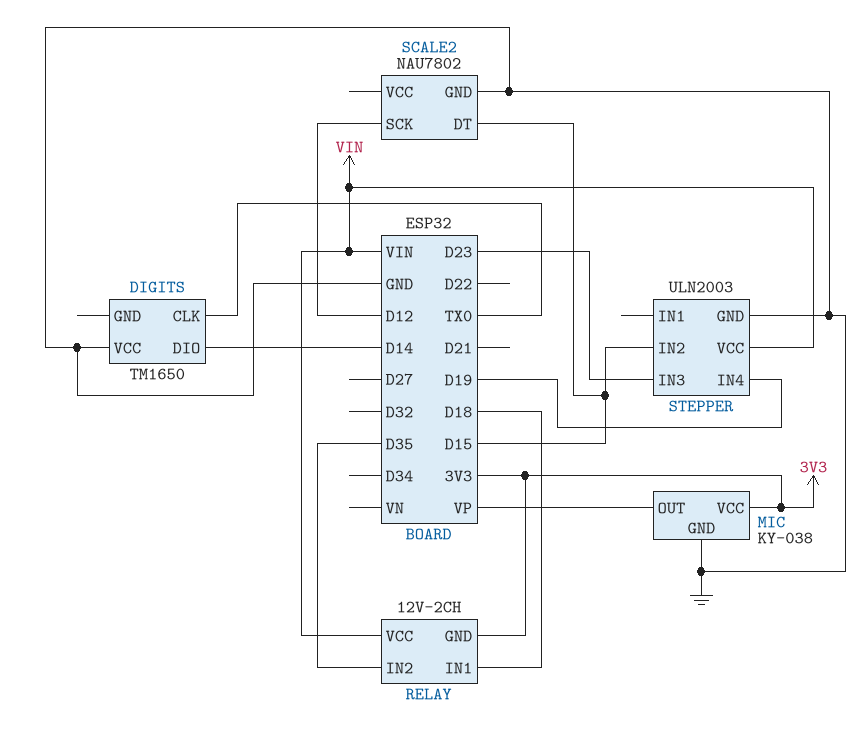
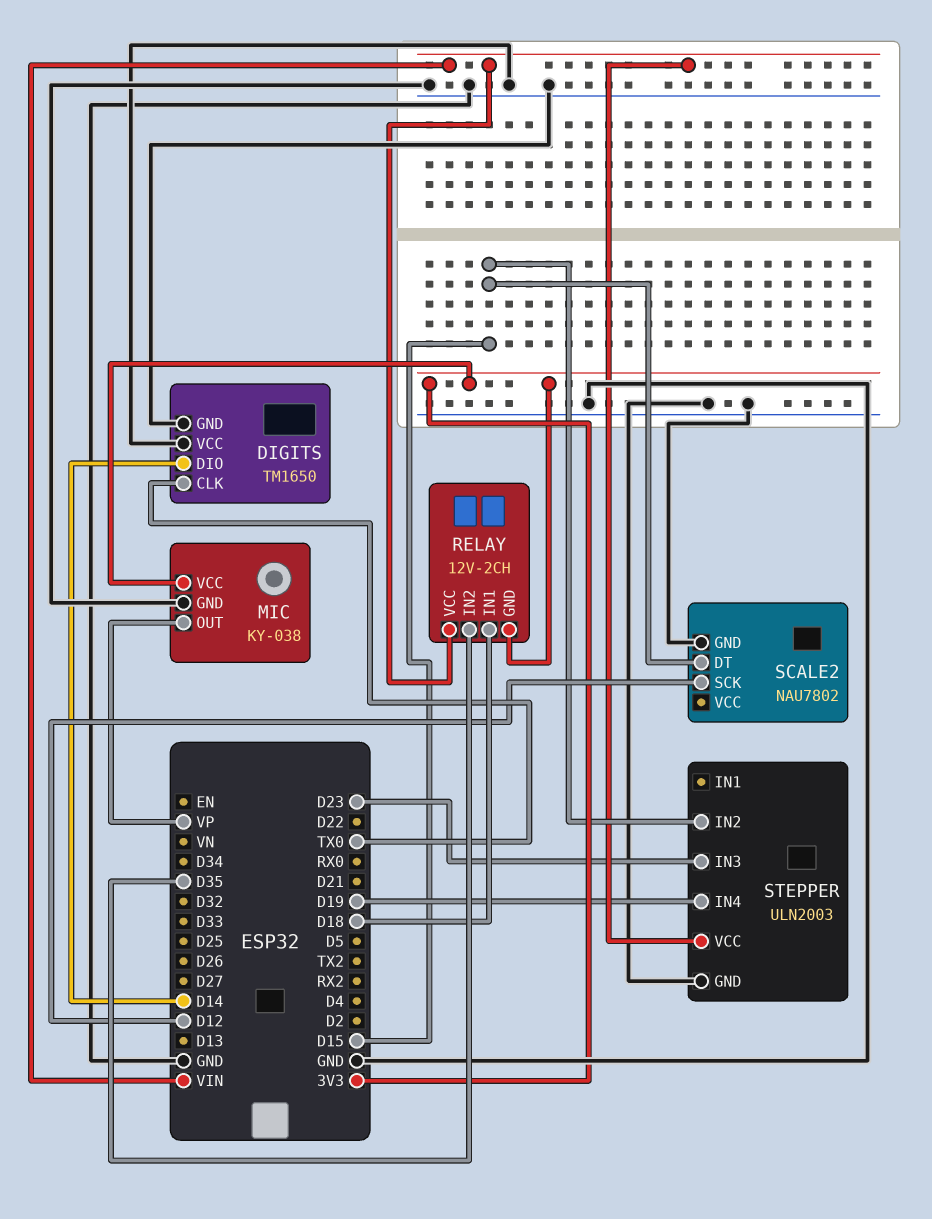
DIGITS pin GND: none -> GND

